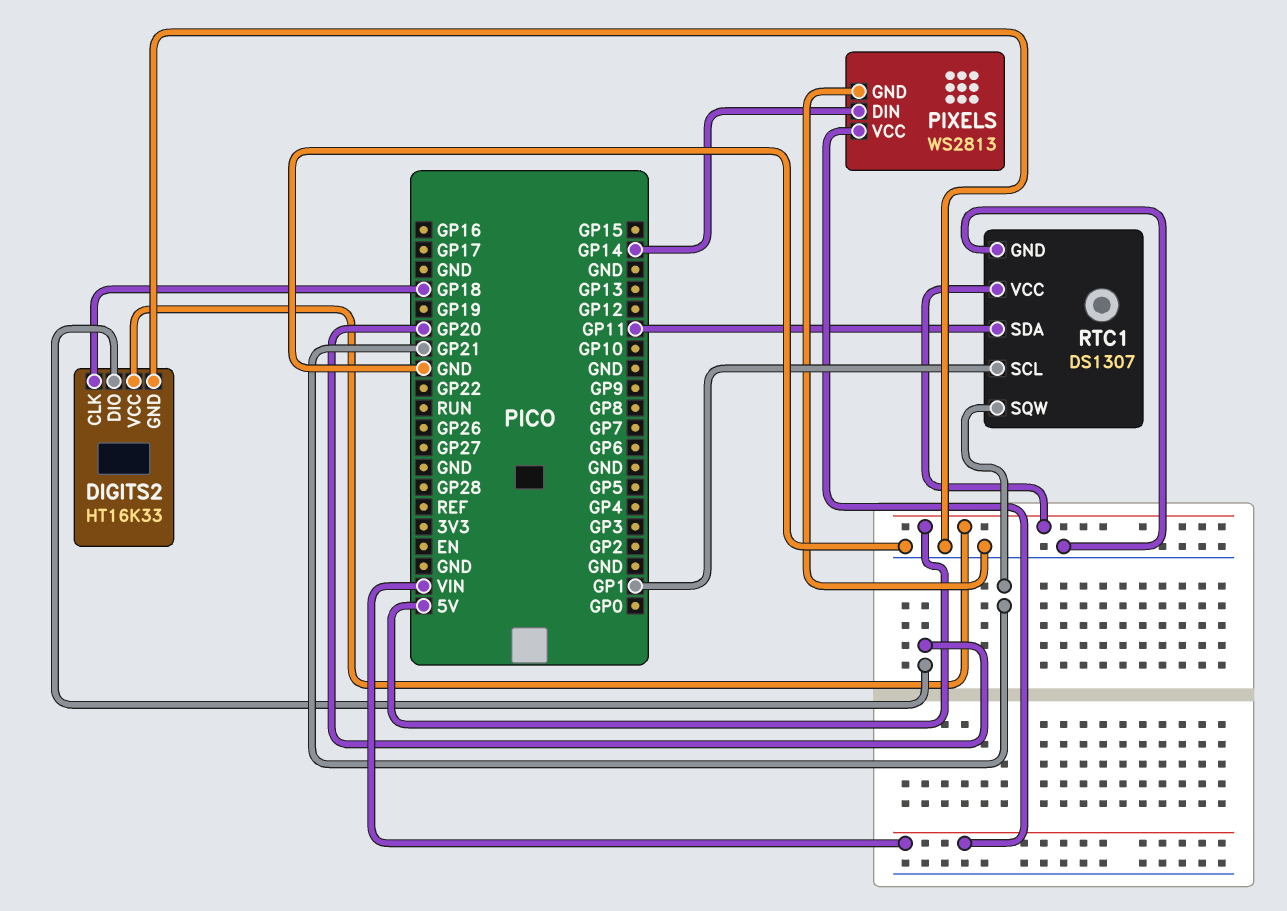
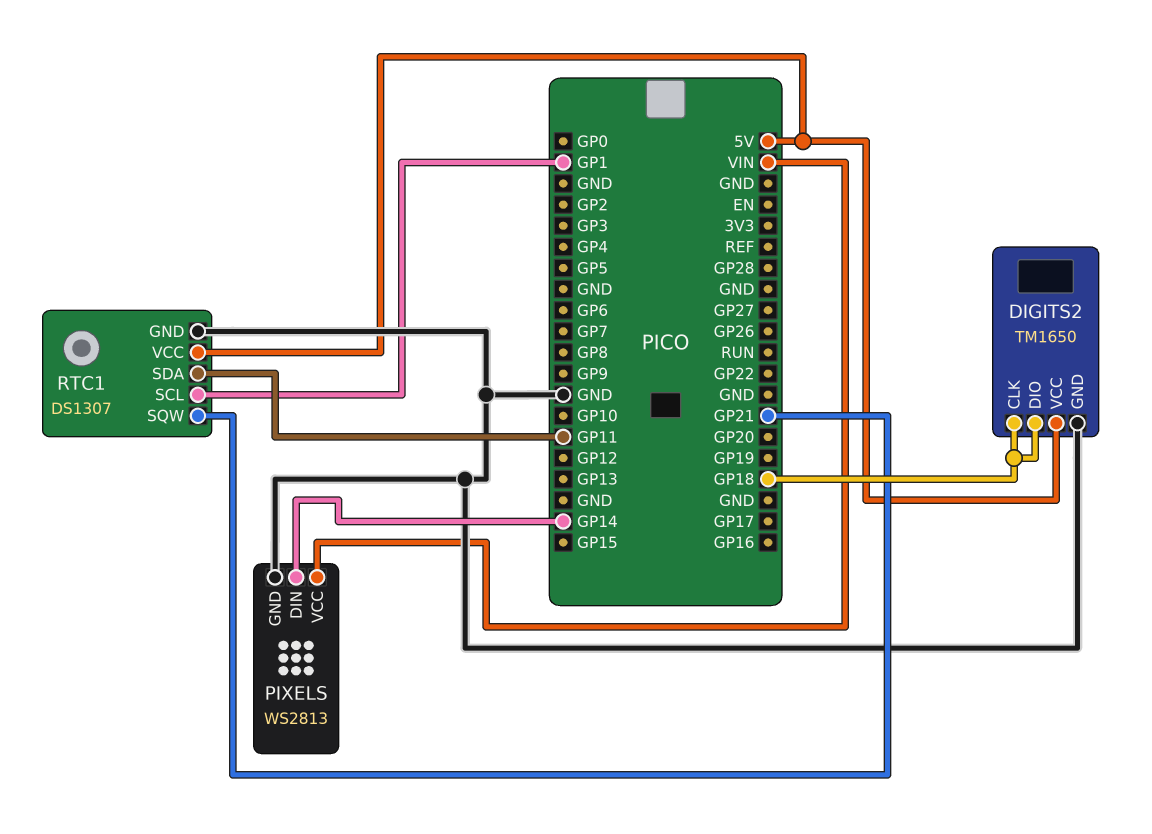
DIGITS2: HT16K33 -> TM1650
DIGITS2 pin DIO: GP20 -> GP18

